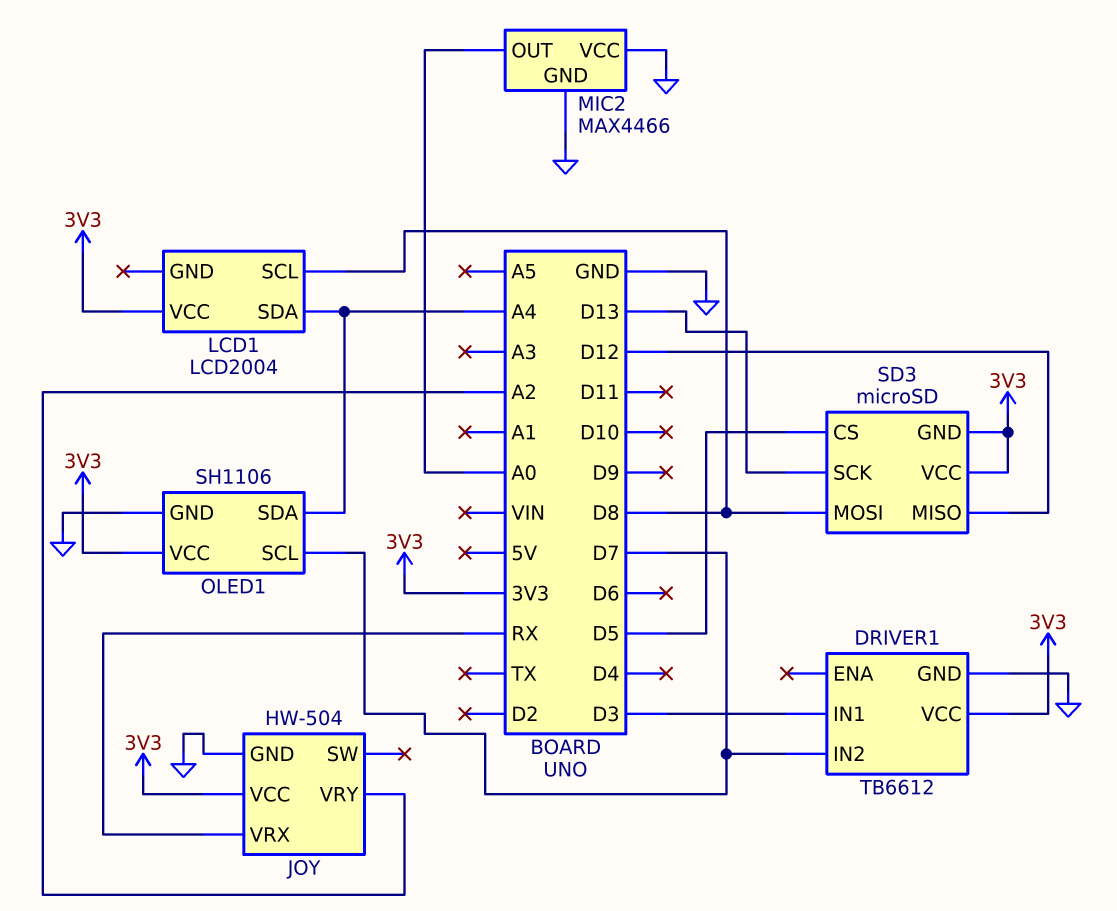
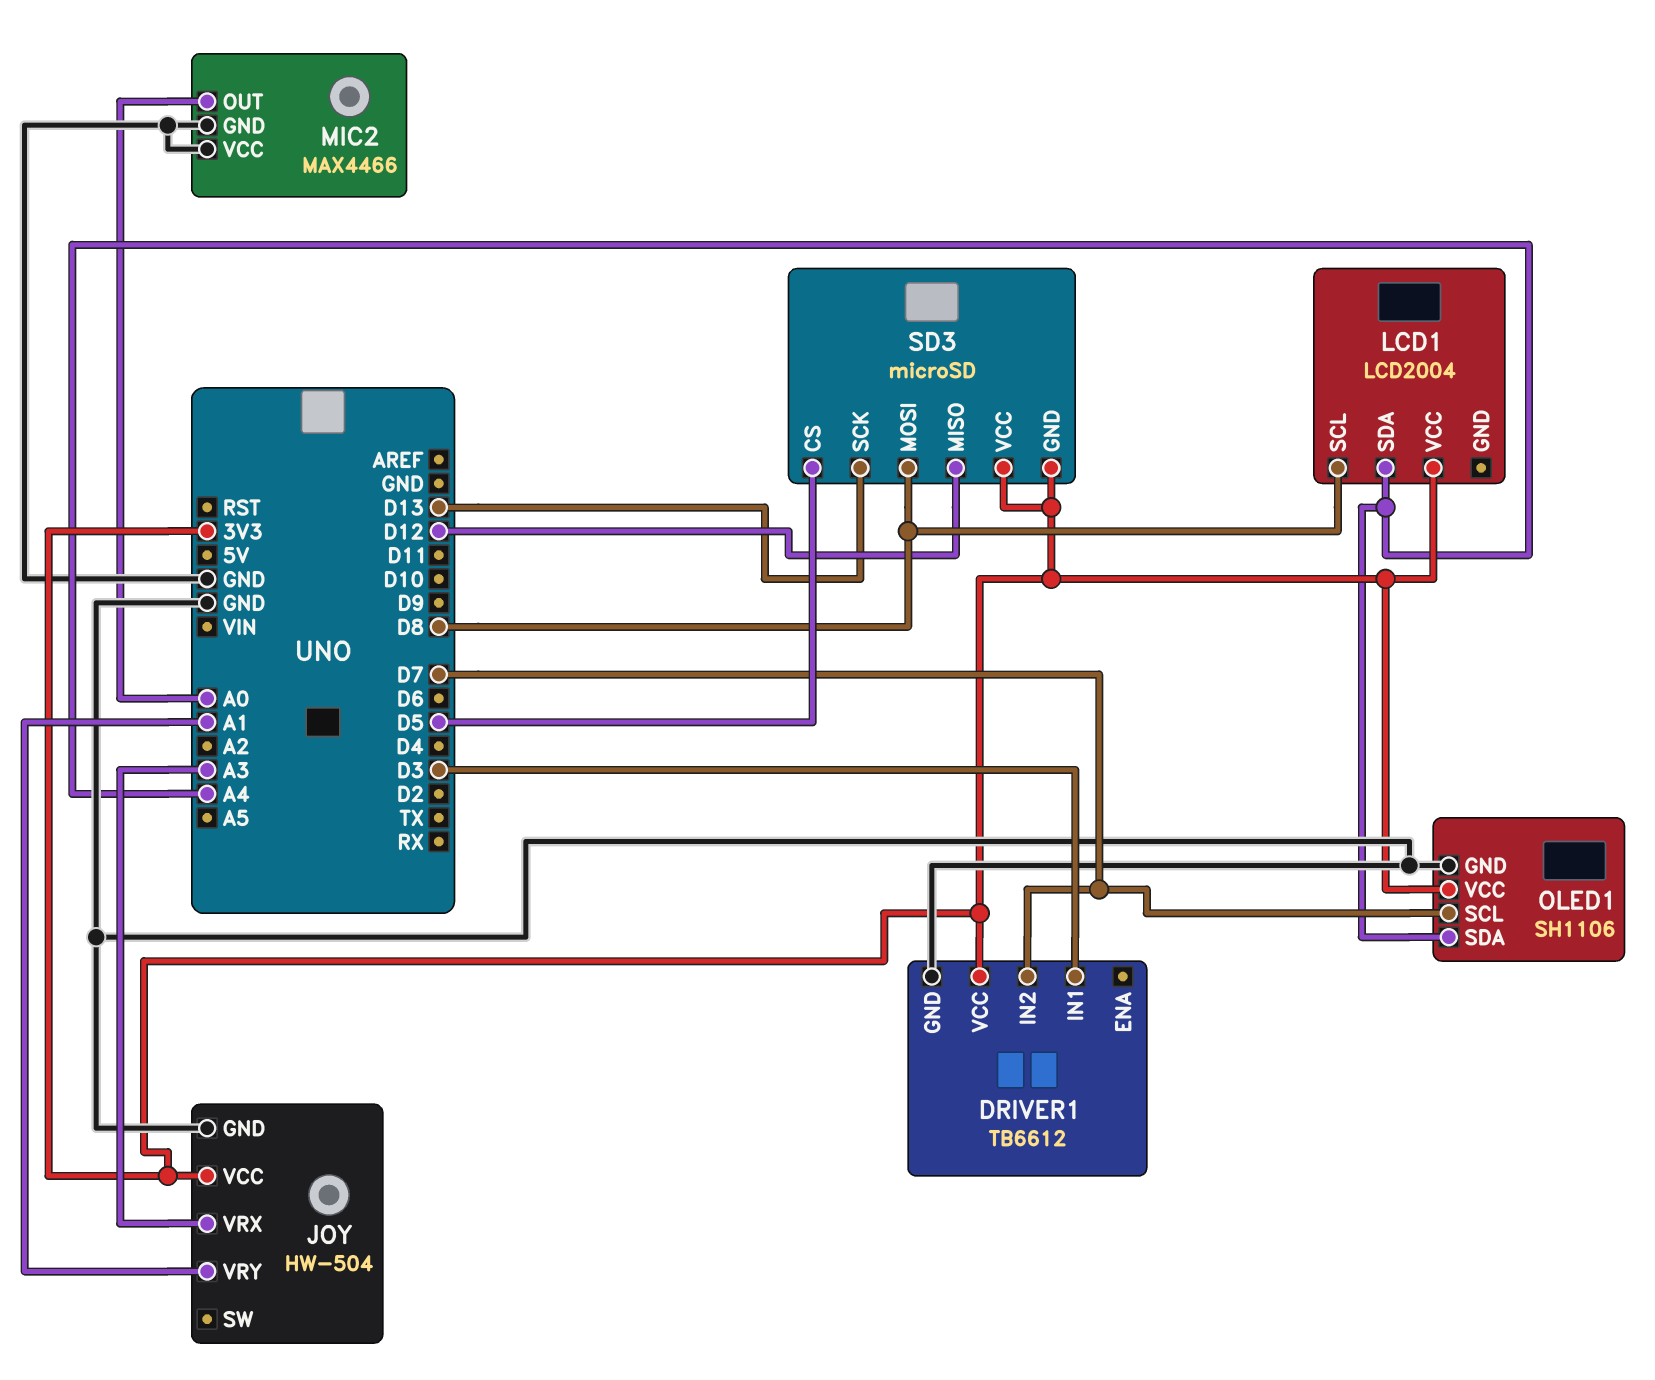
JOY pin VRX: RX -> A3
JOY pin VRY: A2 -> A1

